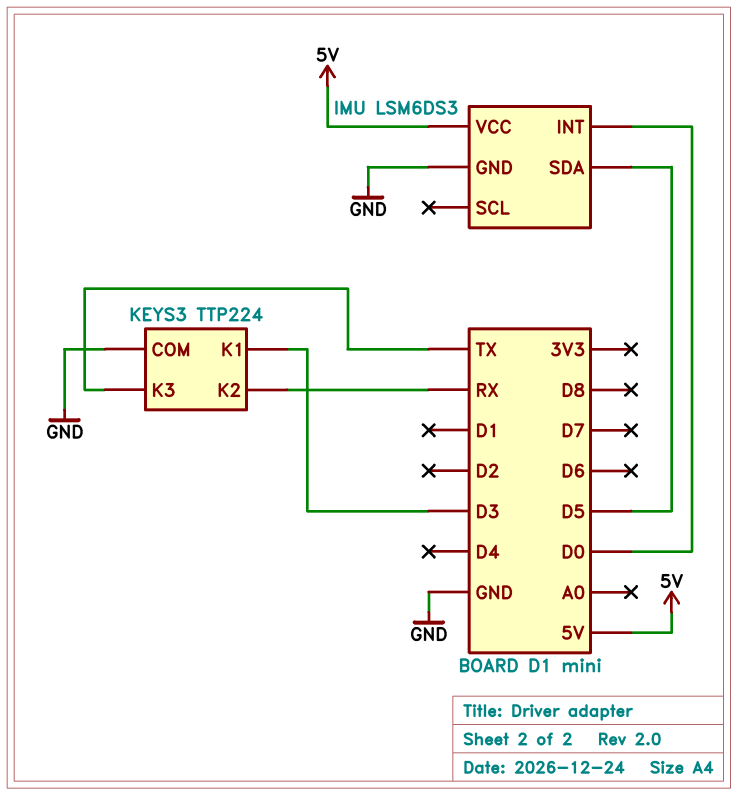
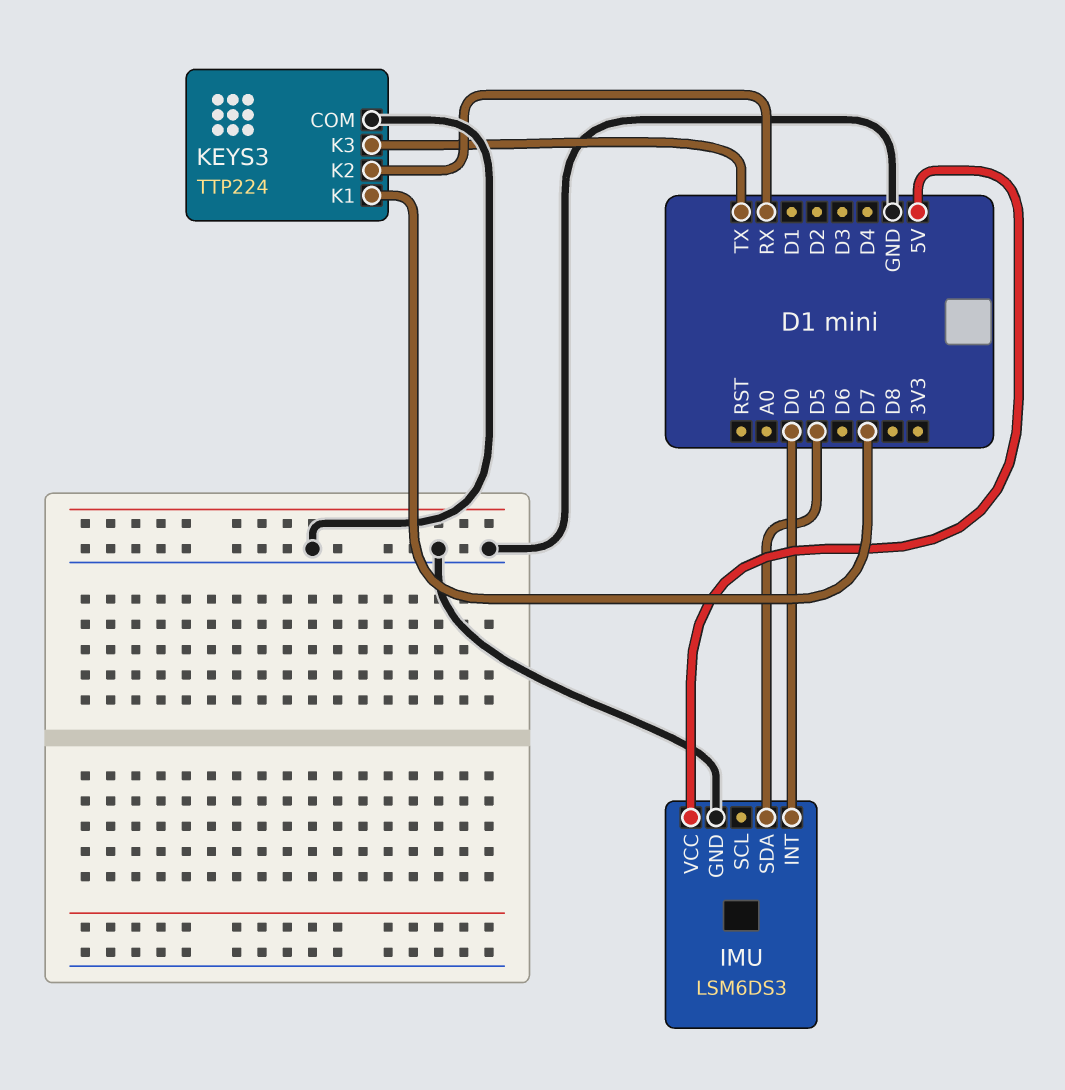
KEYS3 pin K1: D3 -> D7

